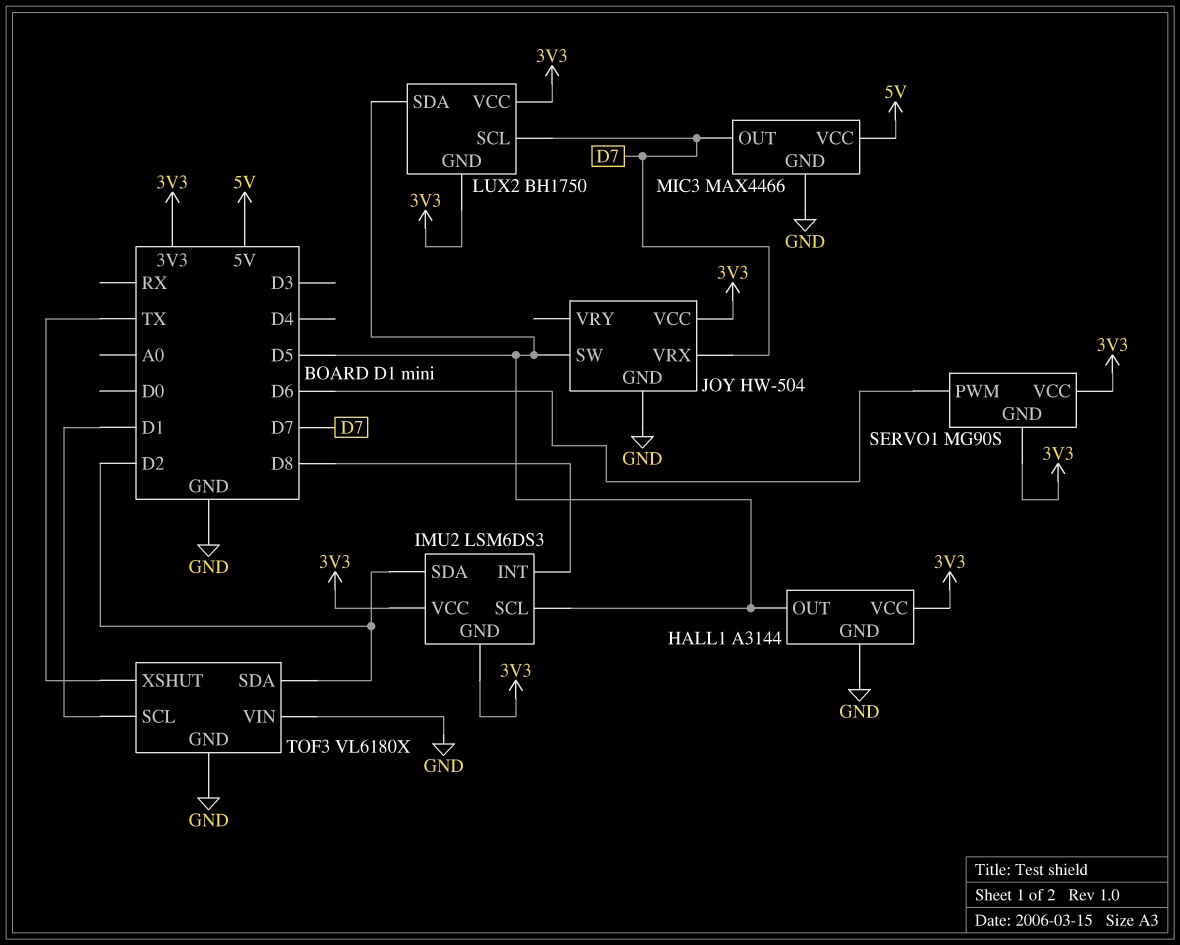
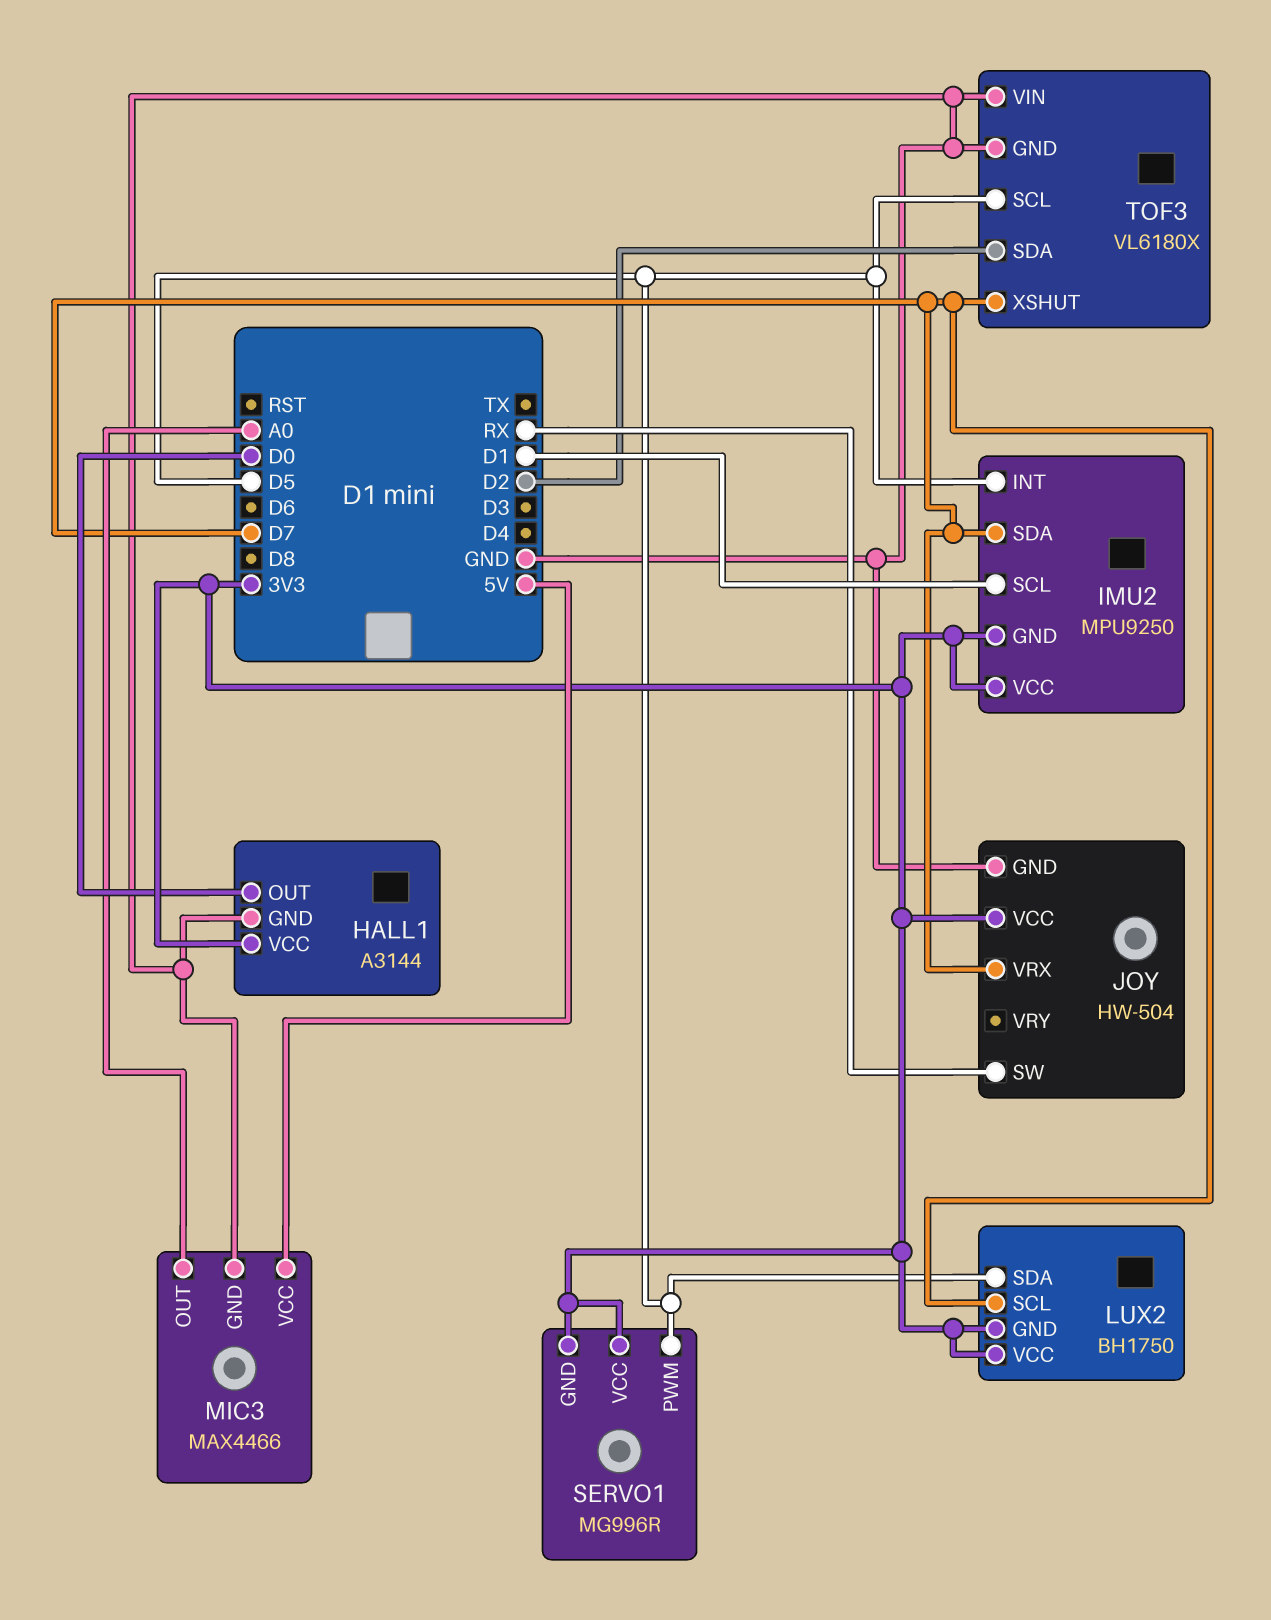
HALL1 pin OUT: D5 -> D0
IMU2: LSM6DS3 -> MPU9250
IMU2 pin INT: D8 -> D5
IMU2 pin SCL: D5 -> D1
IMU2 pin SDA: D2 -> D7
JOY pin SW: D5 -> RX
MIC3 pin OUT: D7 -> A0
SERVO1: MG90S -> MG996R
SERVO1 pin PWM: D6 -> D5
TOF3 pin SCL: D1 -> D5
TOF3 pin XSHUT: TX -> D7

